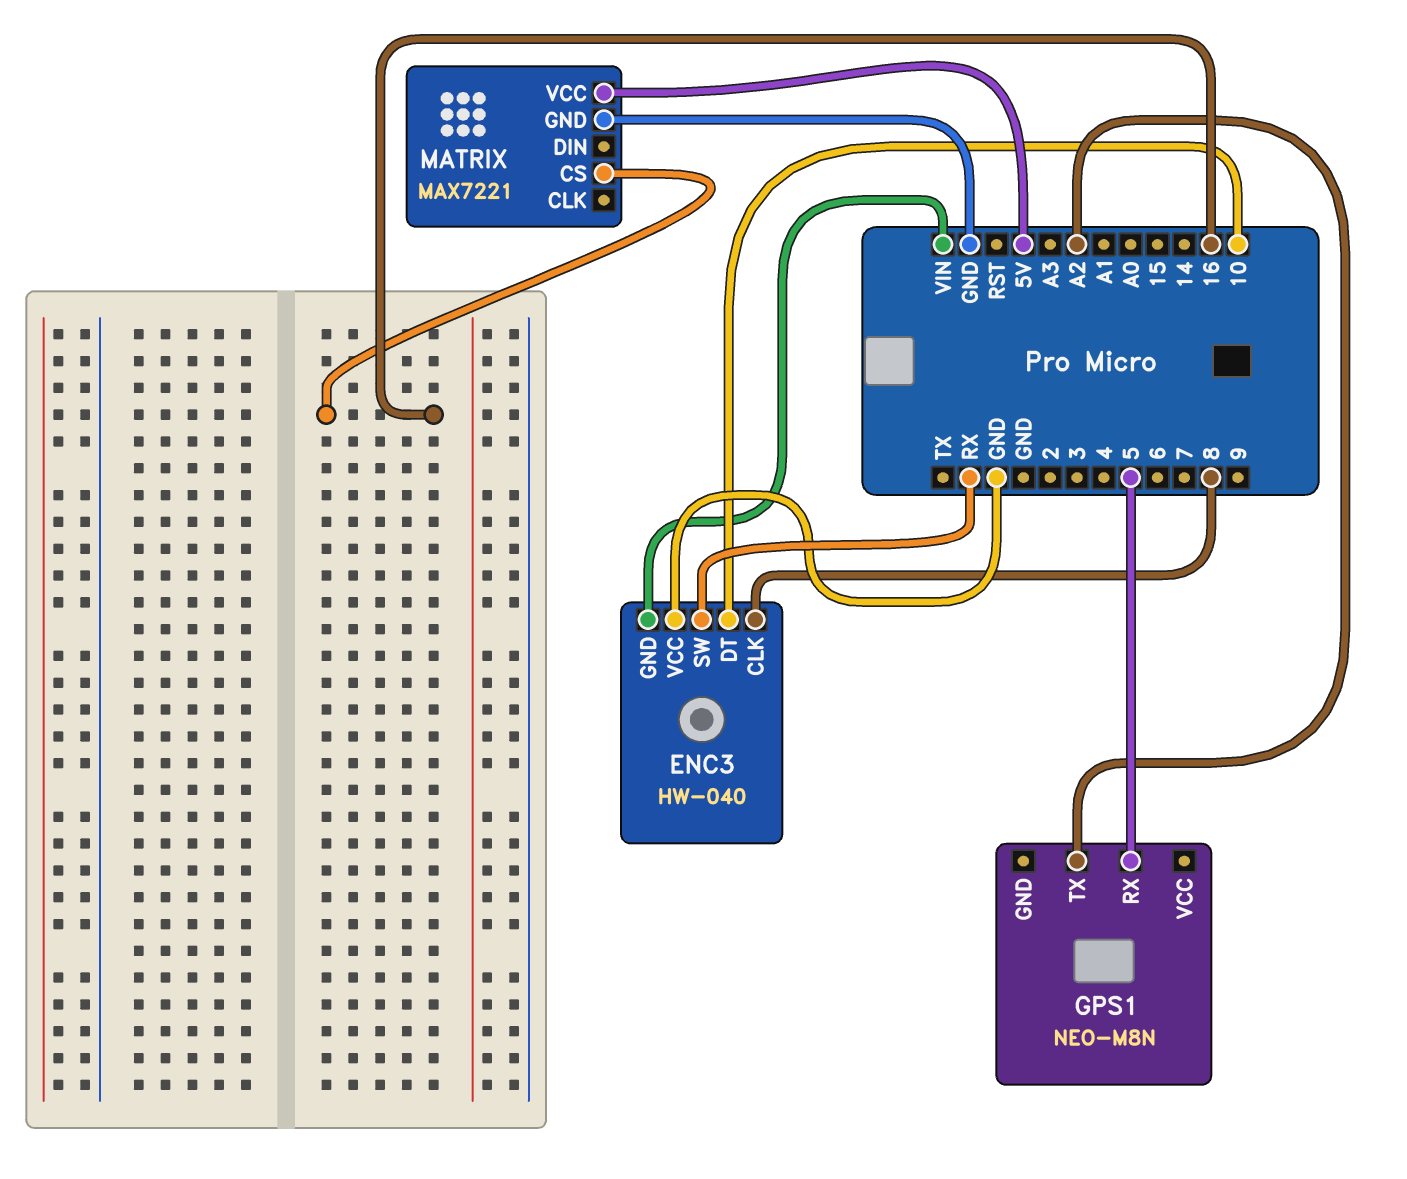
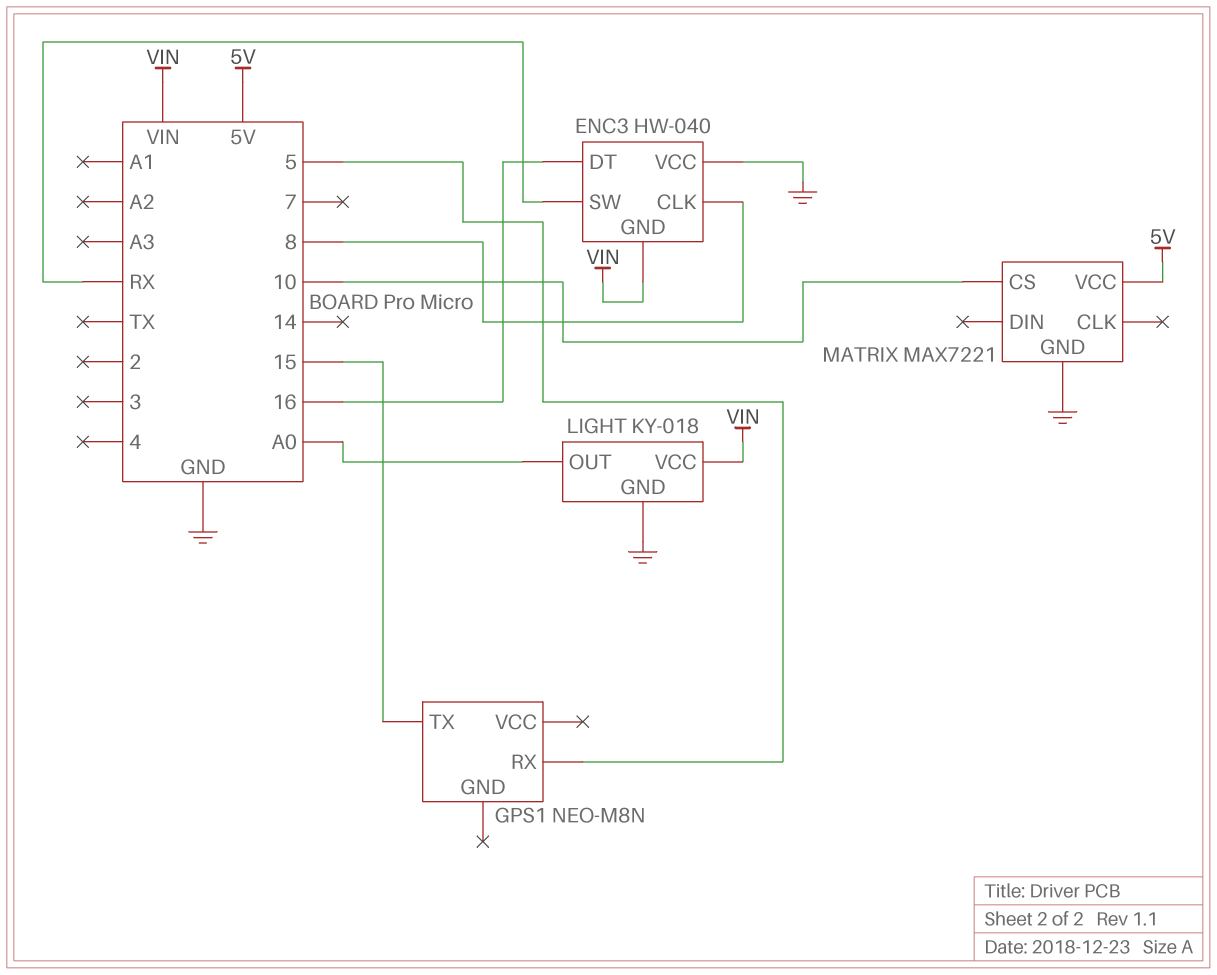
ENC3 pin DT: 10 -> 16
GPS1 pin TX: A2 -> 15
LIGHT: none -> KY-018
LIGHT pin GND: none -> GND
LIGHT pin OUT: none -> A0
LIGHT pin VCC: none -> VIN
MATRIX pin CS: 16 -> 10

